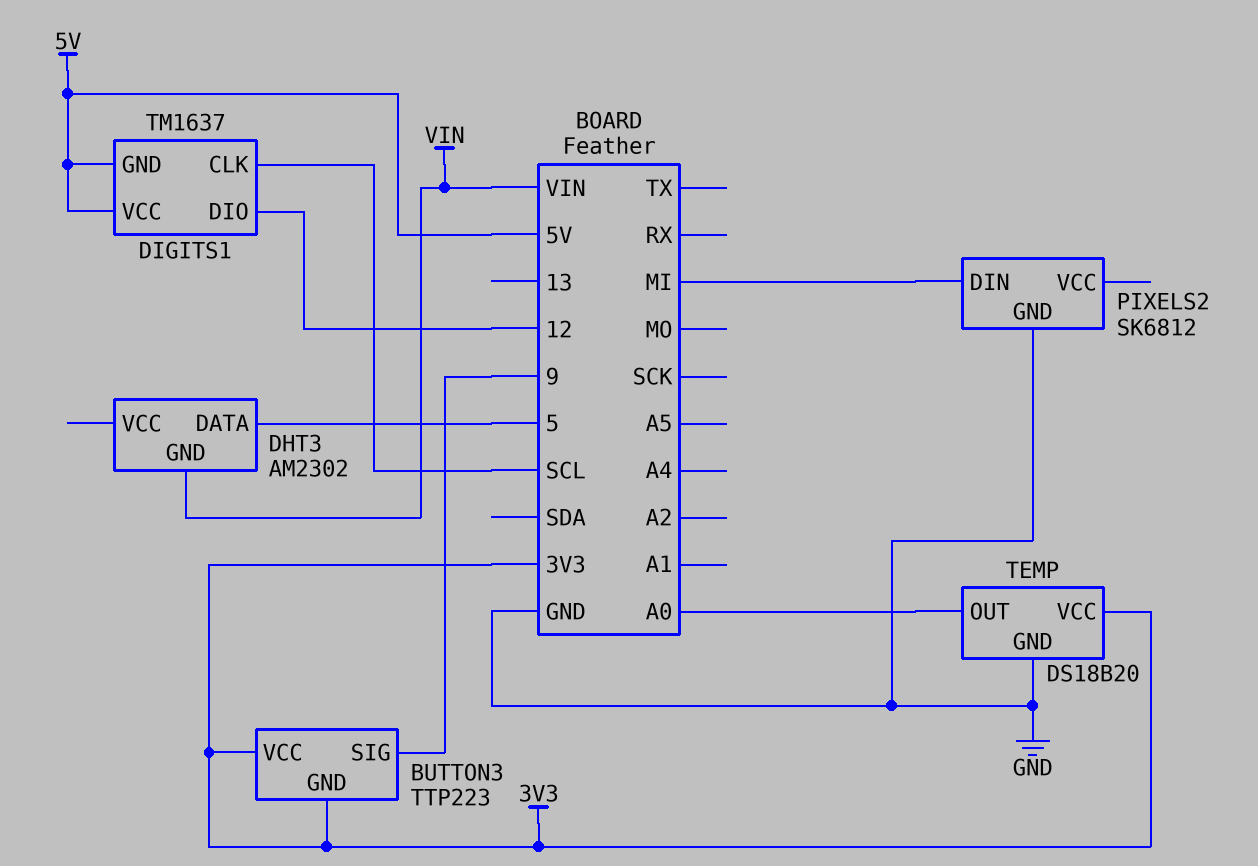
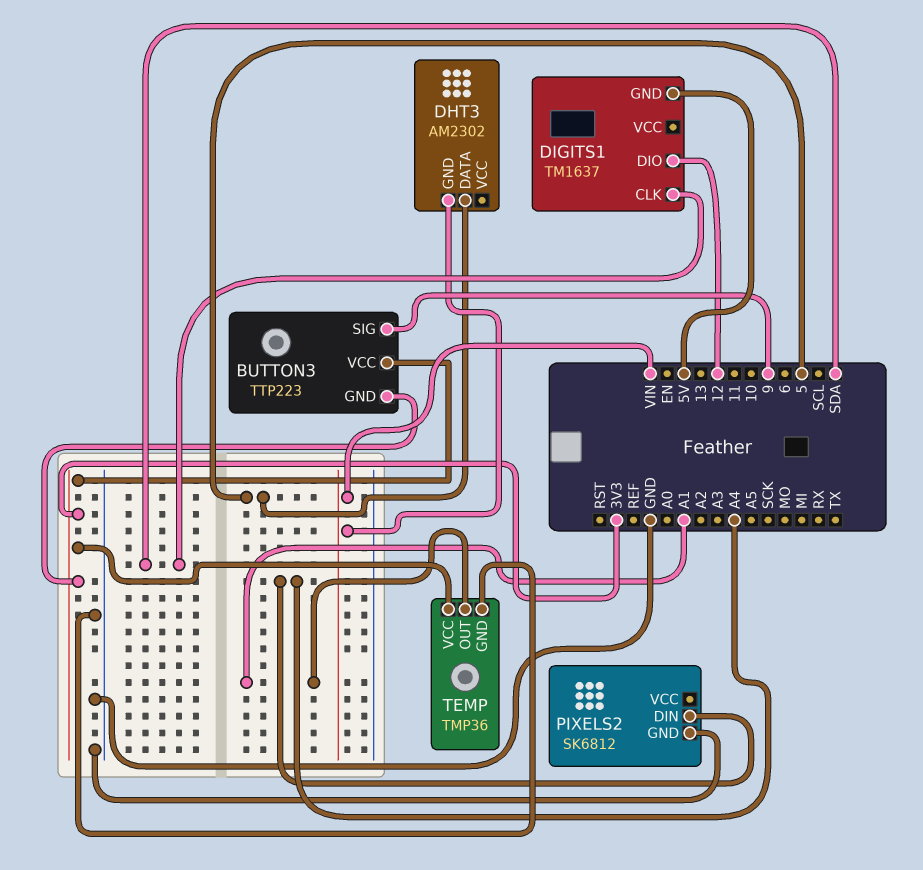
DIGITS1 pin CLK: SCL -> SDA
DIGITS1 pin VCC: 5V -> none
PIXELS2 pin DIN: MI -> A4
TEMP: DS18B20 -> TMP36
TEMP pin OUT: A0 -> A1

